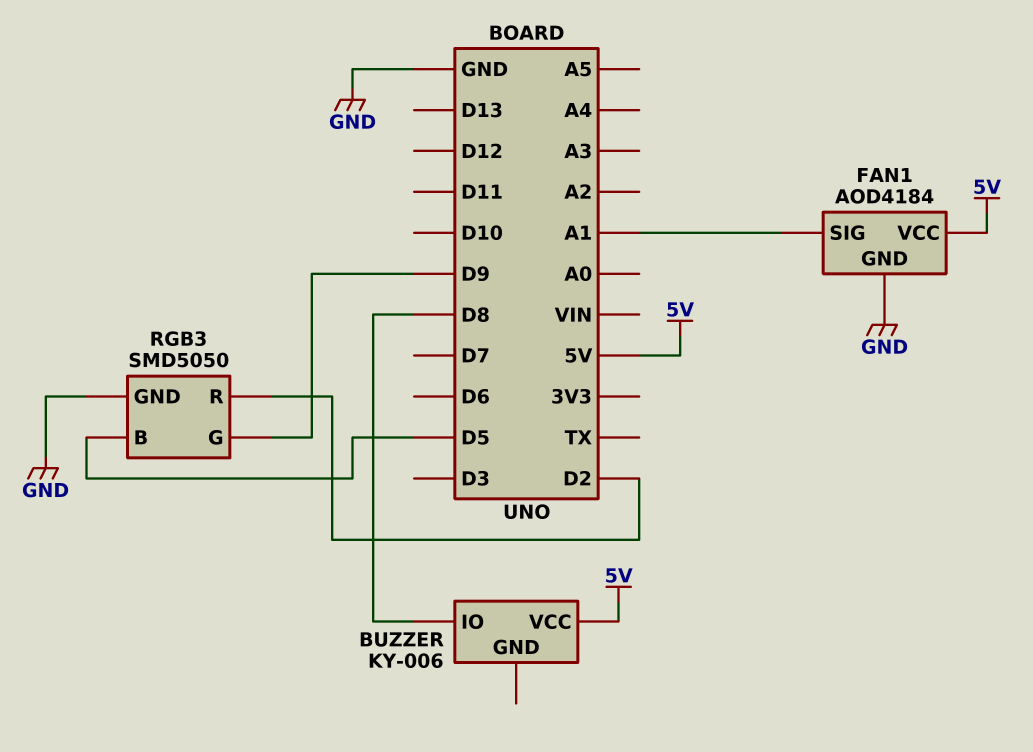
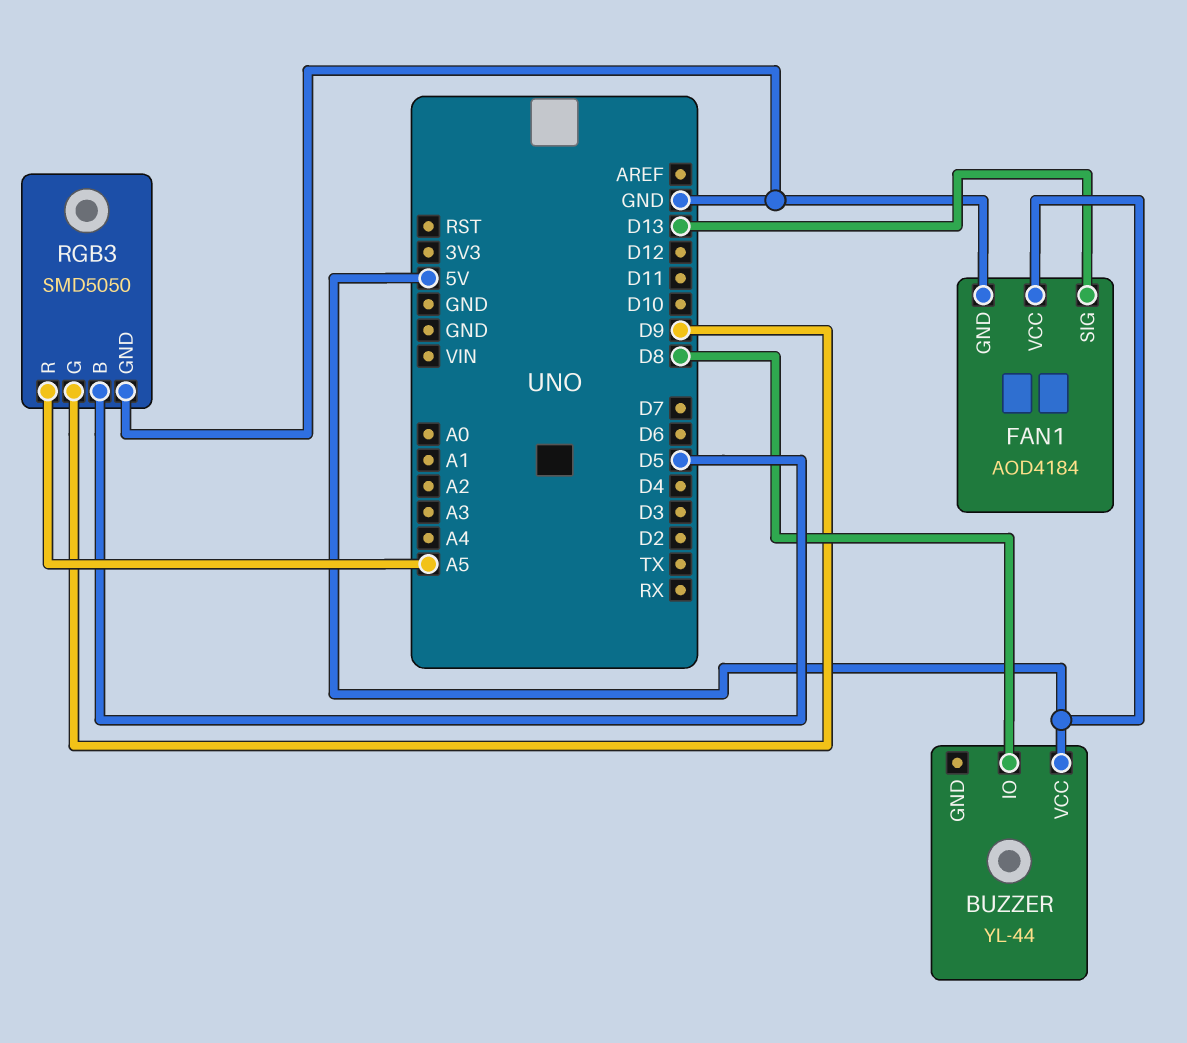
BUZZER: KY-006 -> YL-44
FAN1 pin SIG: A1 -> D13
RGB3 pin R: D2 -> A5

